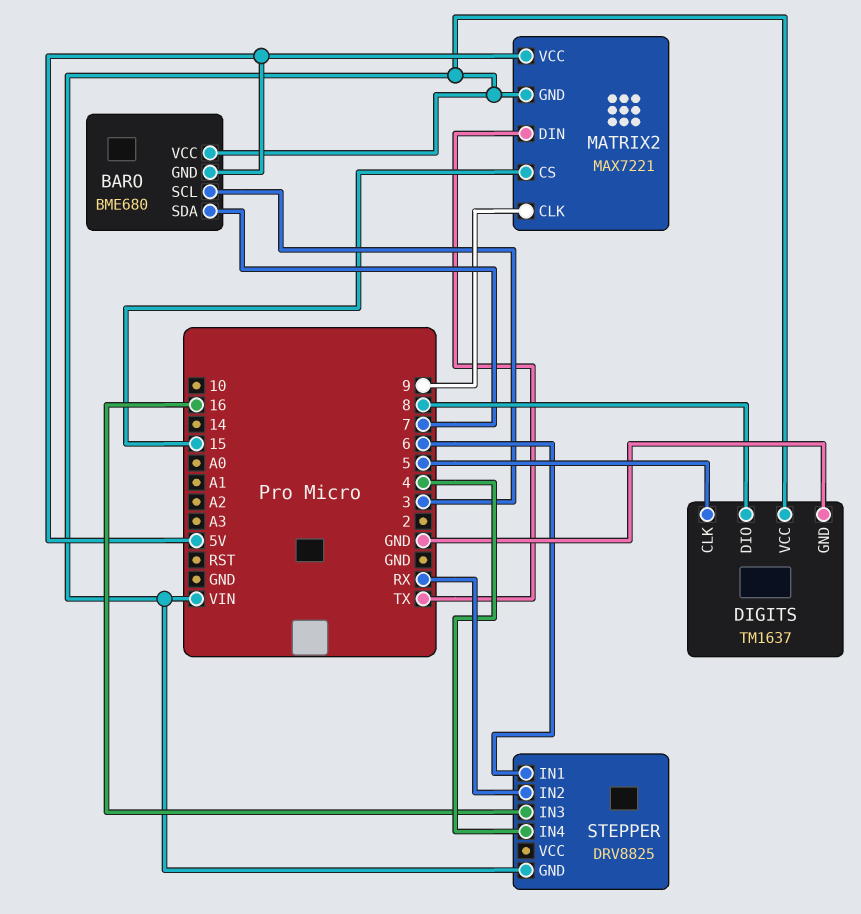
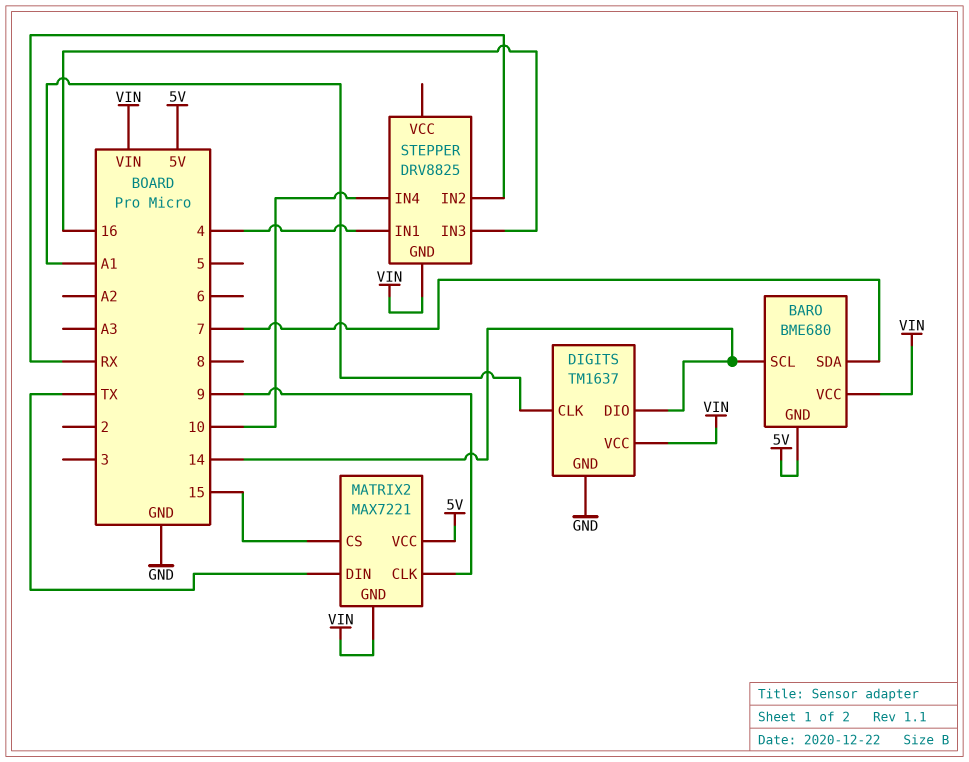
BARO pin SCL: 3 -> 14
DIGITS pin CLK: 5 -> A1
DIGITS pin DIO: 8 -> 14
STEPPER pin IN1: 6 -> 4
STEPPER pin IN4: 4 -> 10

